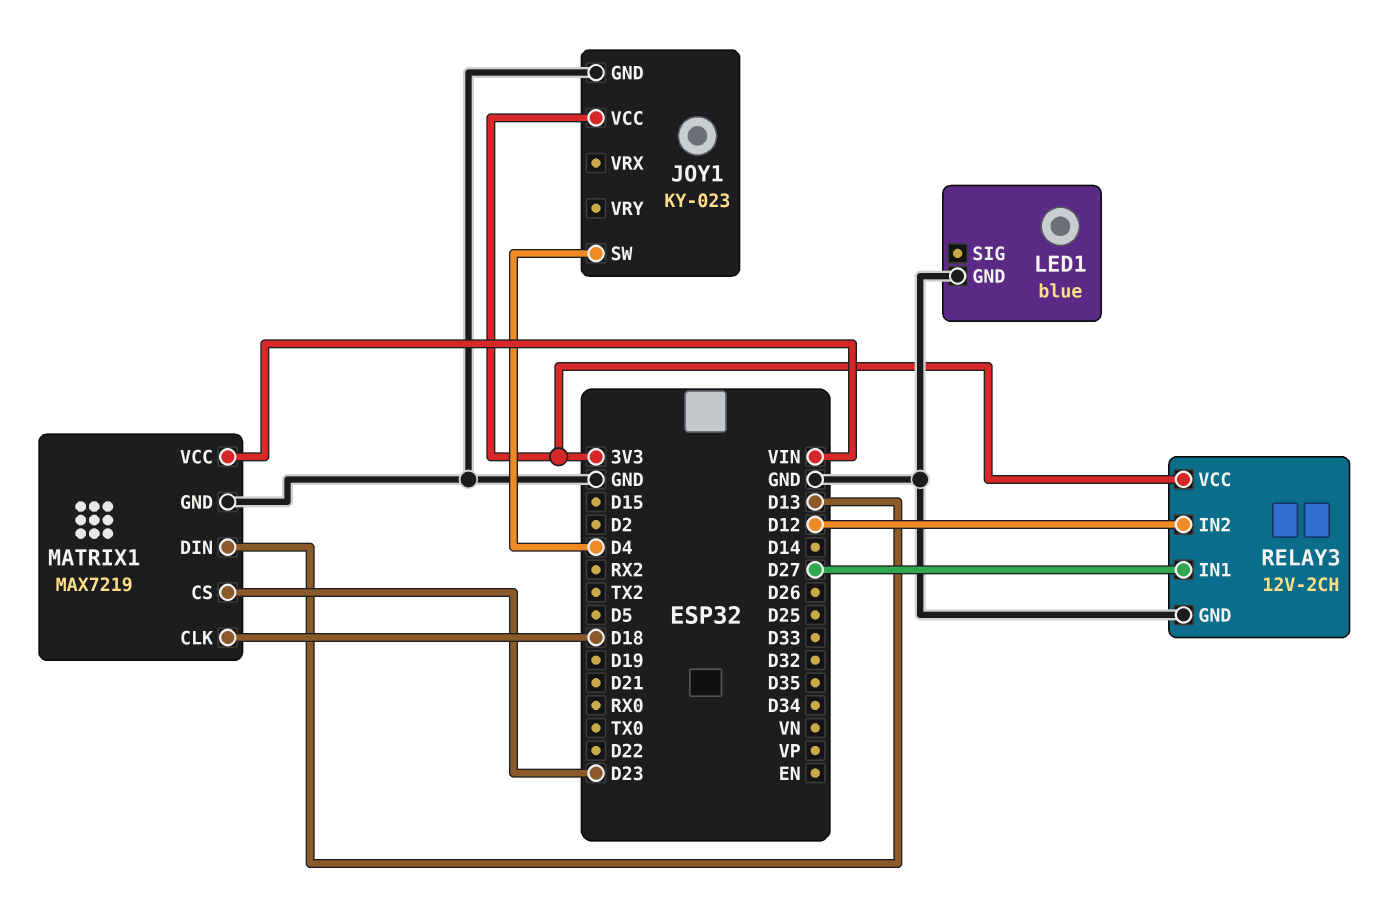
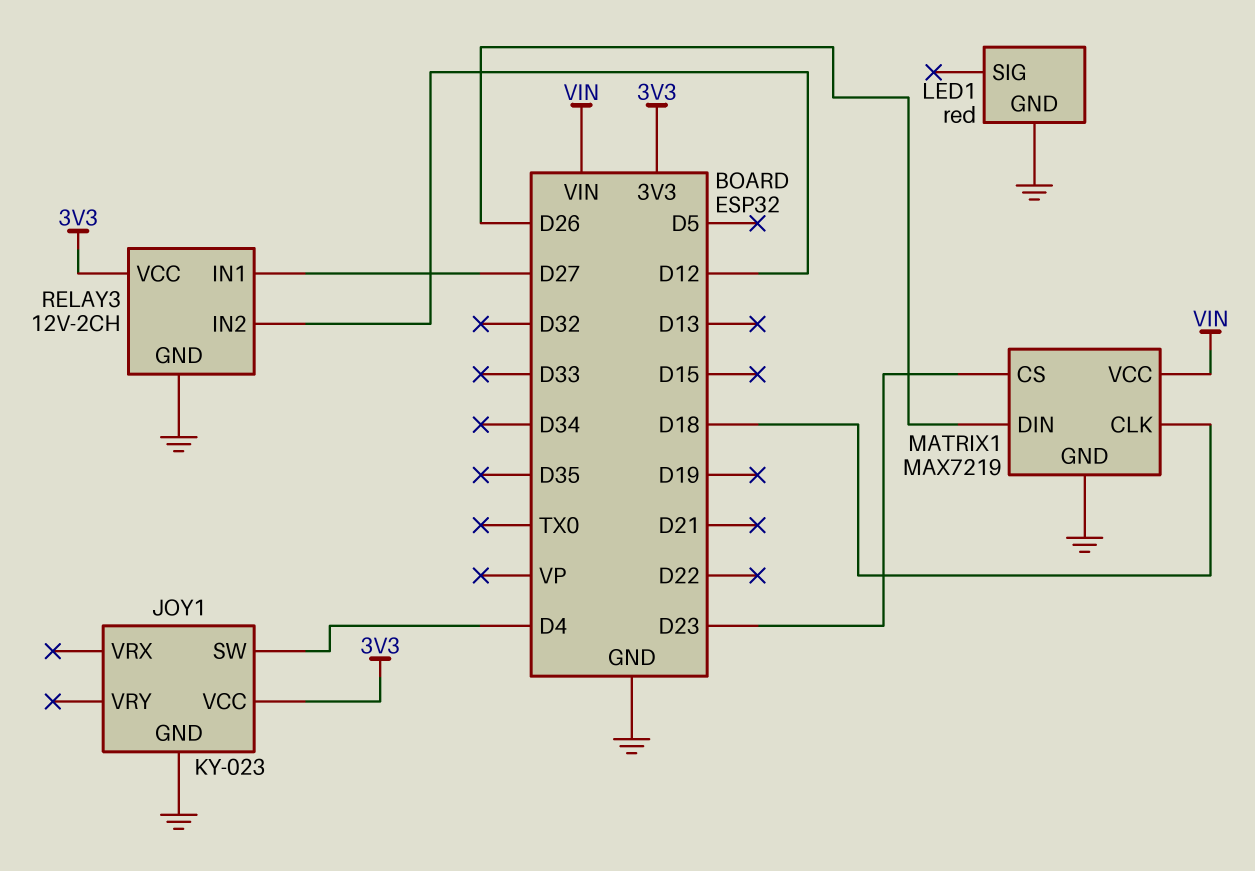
LED1: blue -> red
MATRIX1 pin DIN: D13 -> D26

